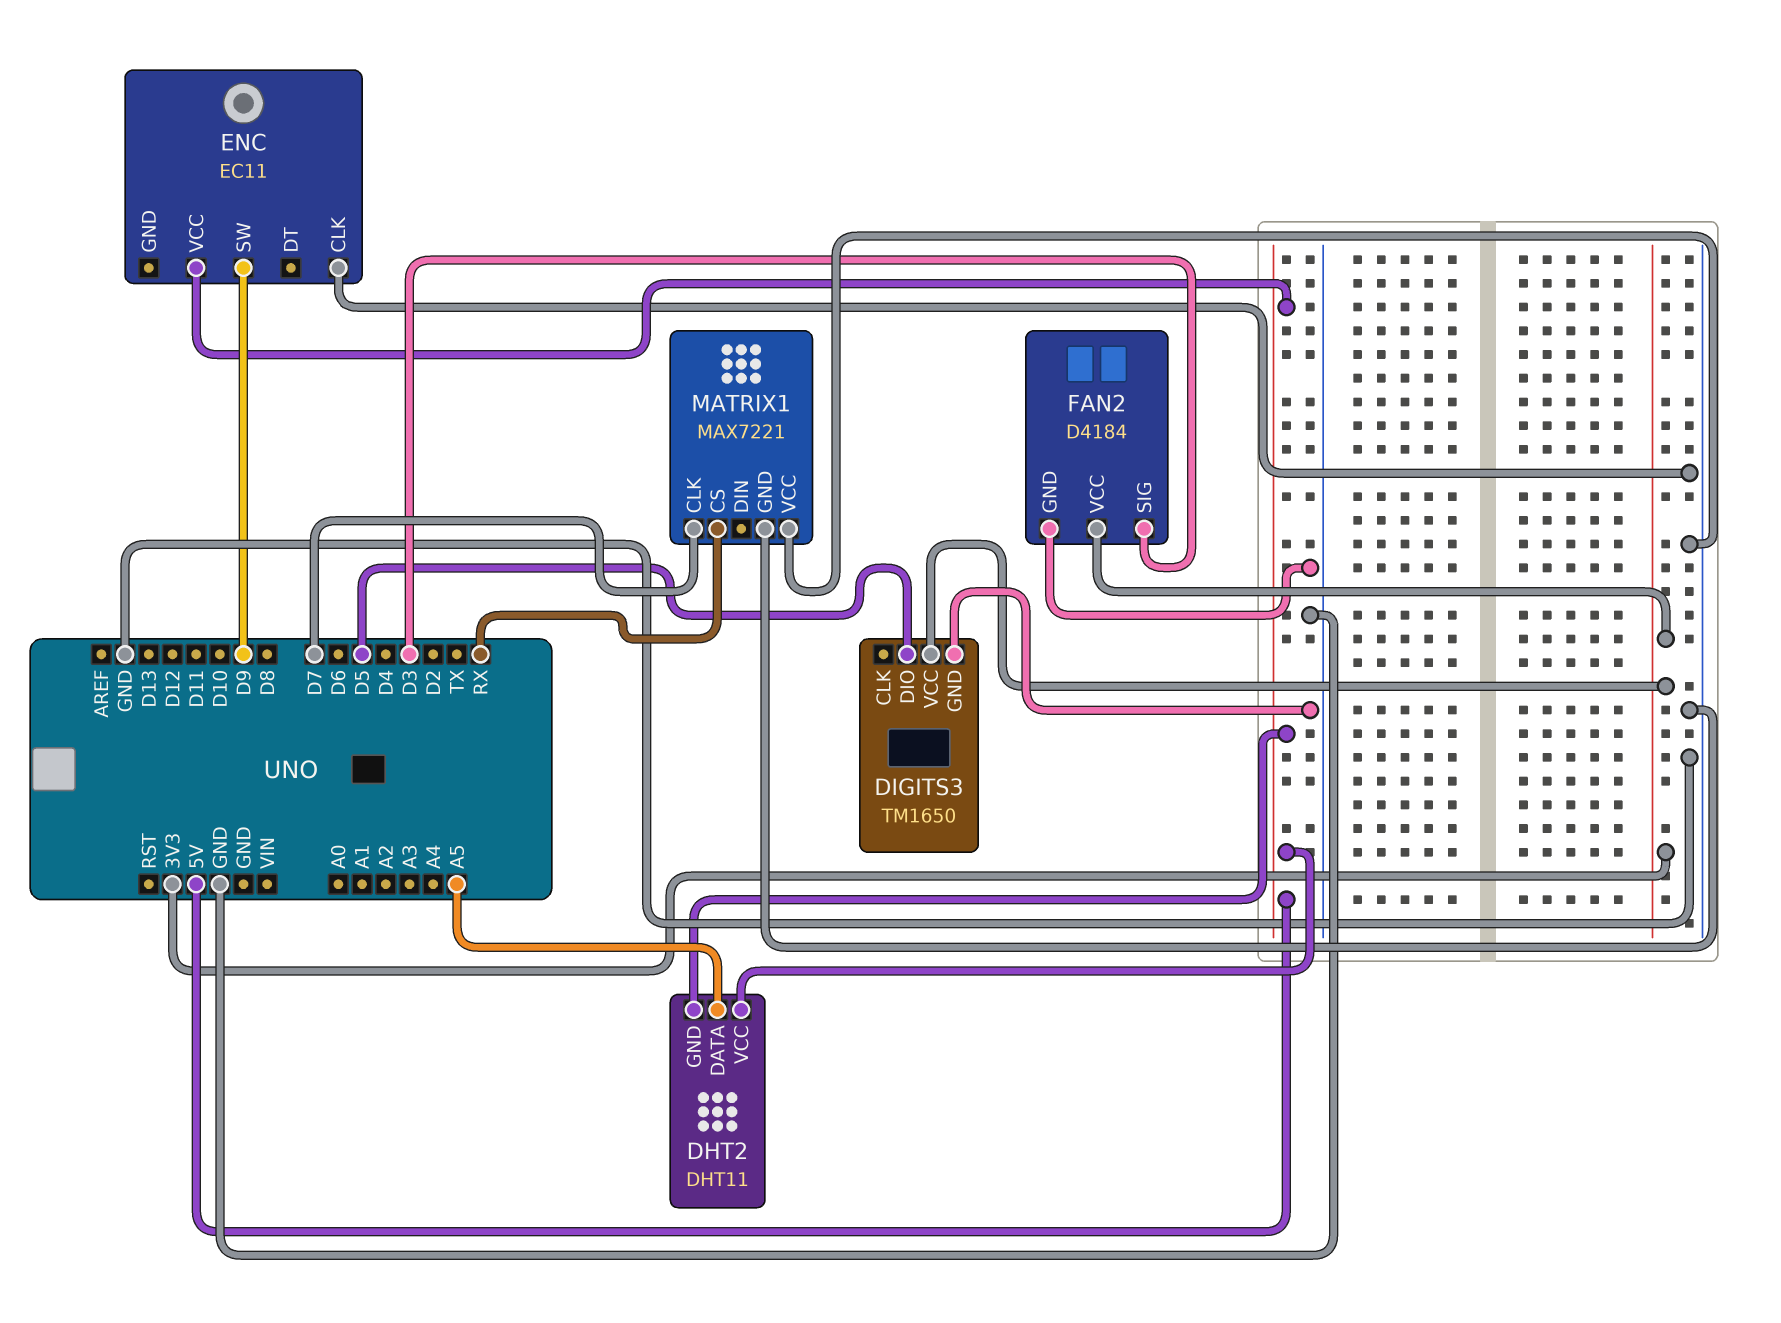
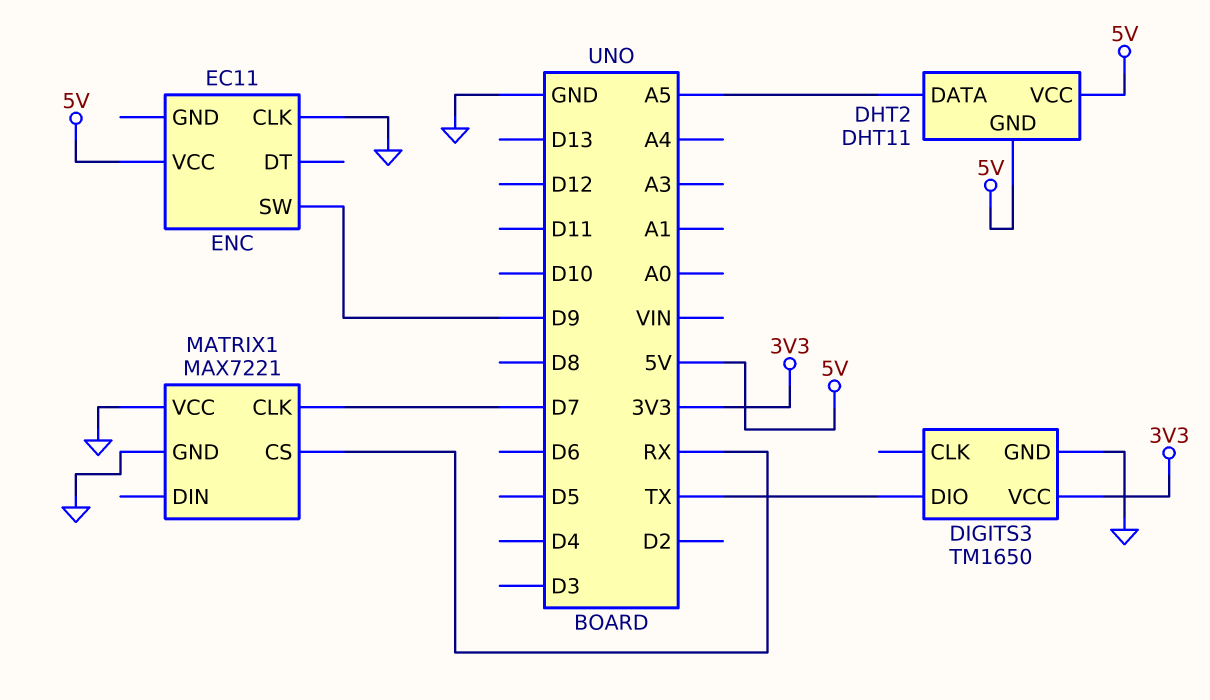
DIGITS3 pin DIO: D5 -> TX
FAN2: D4184 -> none
FAN2 pin GND: GND -> none
FAN2 pin SIG: D3 -> none
FAN2 pin VCC: 3V3 -> none

